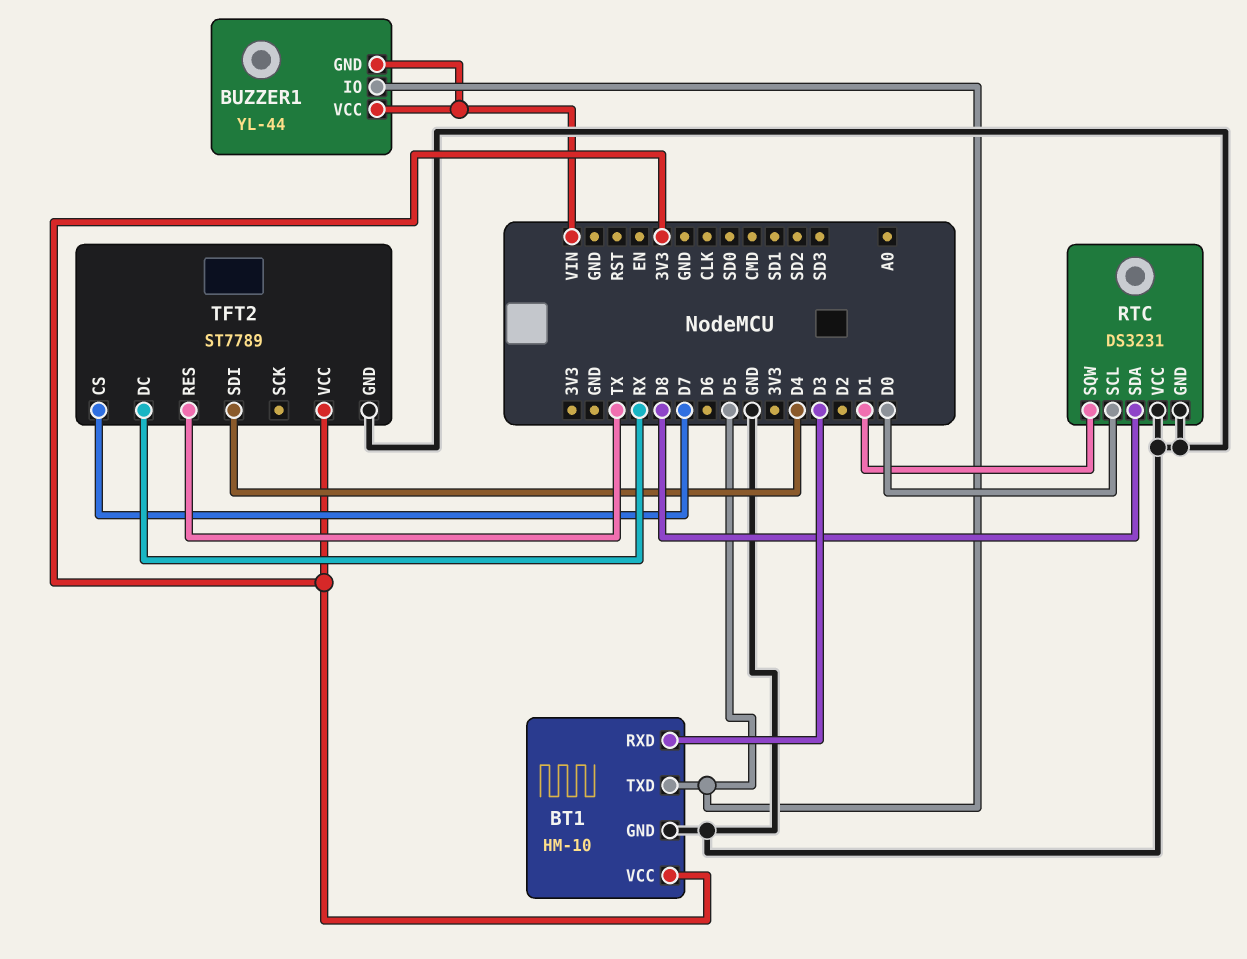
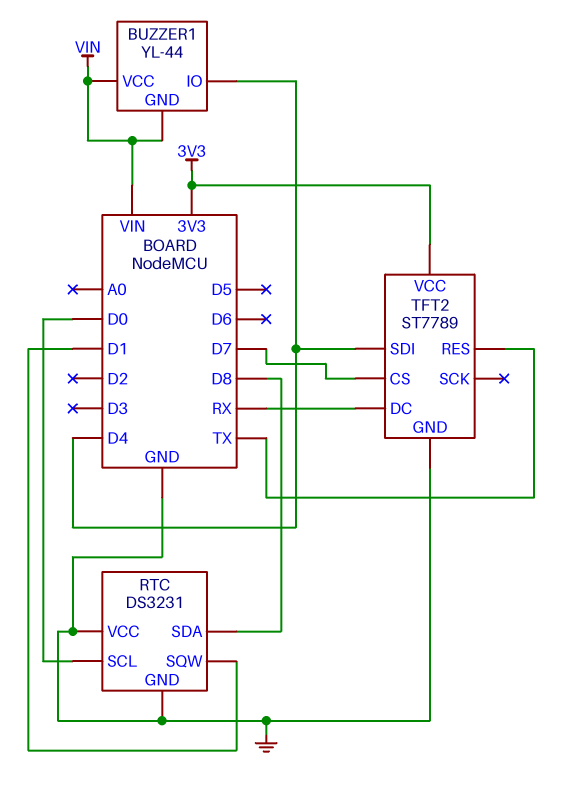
BT1: HM-10 -> none
BT1 pin GND: GND -> none
BT1 pin RXD: D3 -> none
BT1 pin TXD: D5 -> none
BT1 pin VCC: 3V3 -> none
BUZZER1 pin IO: D5 -> D4

